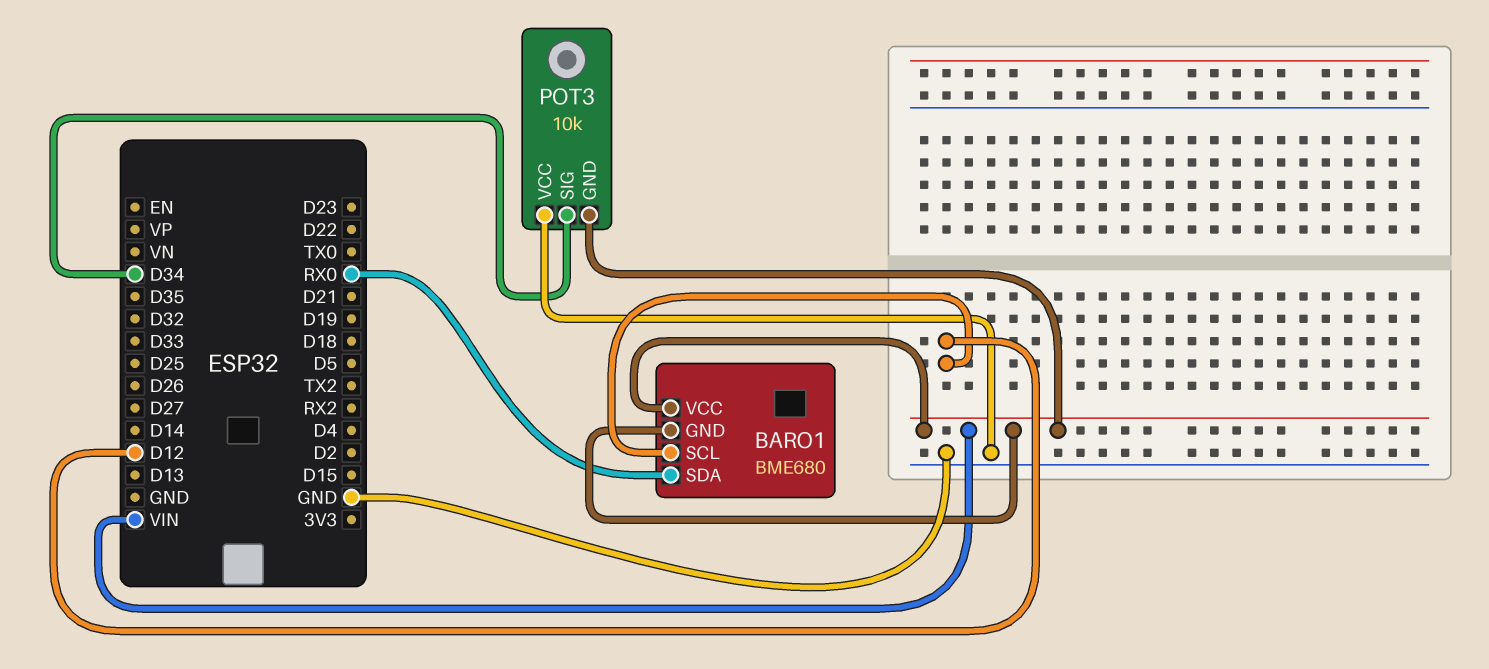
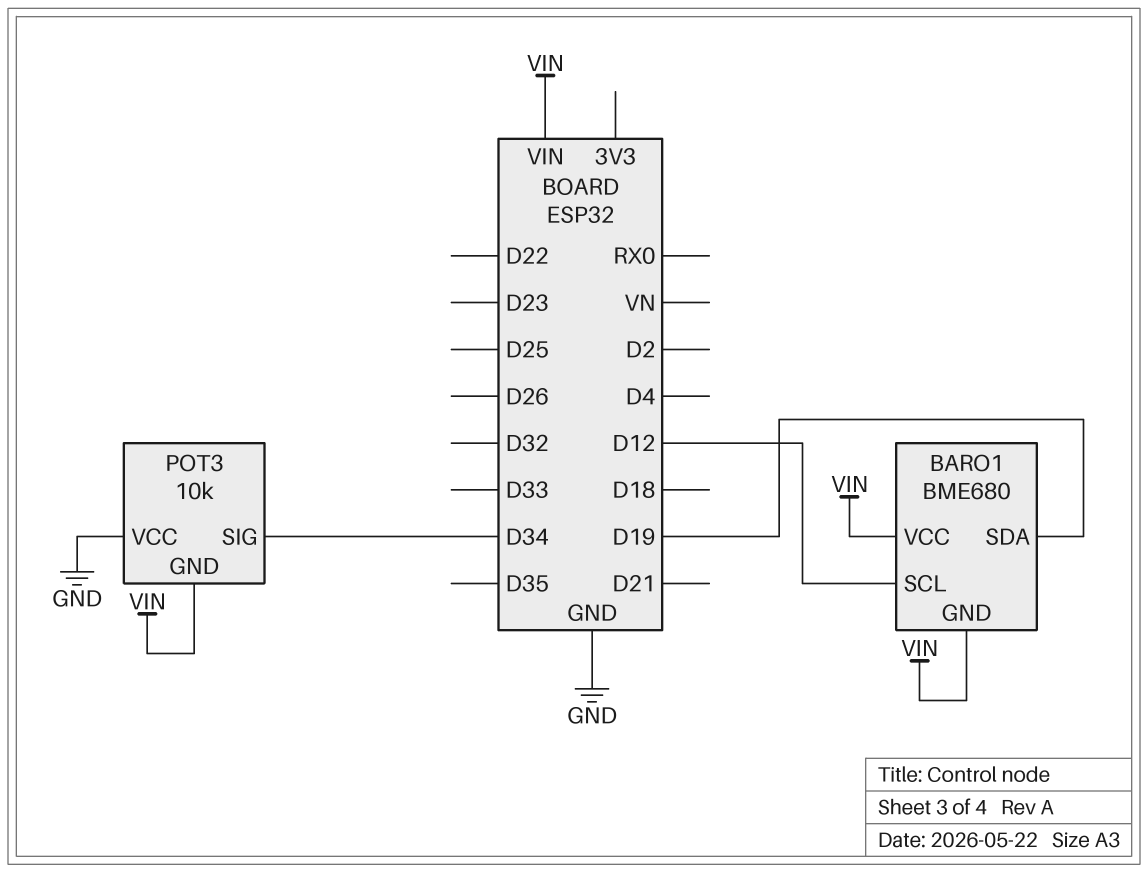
BARO1 pin SDA: RX0 -> D19

